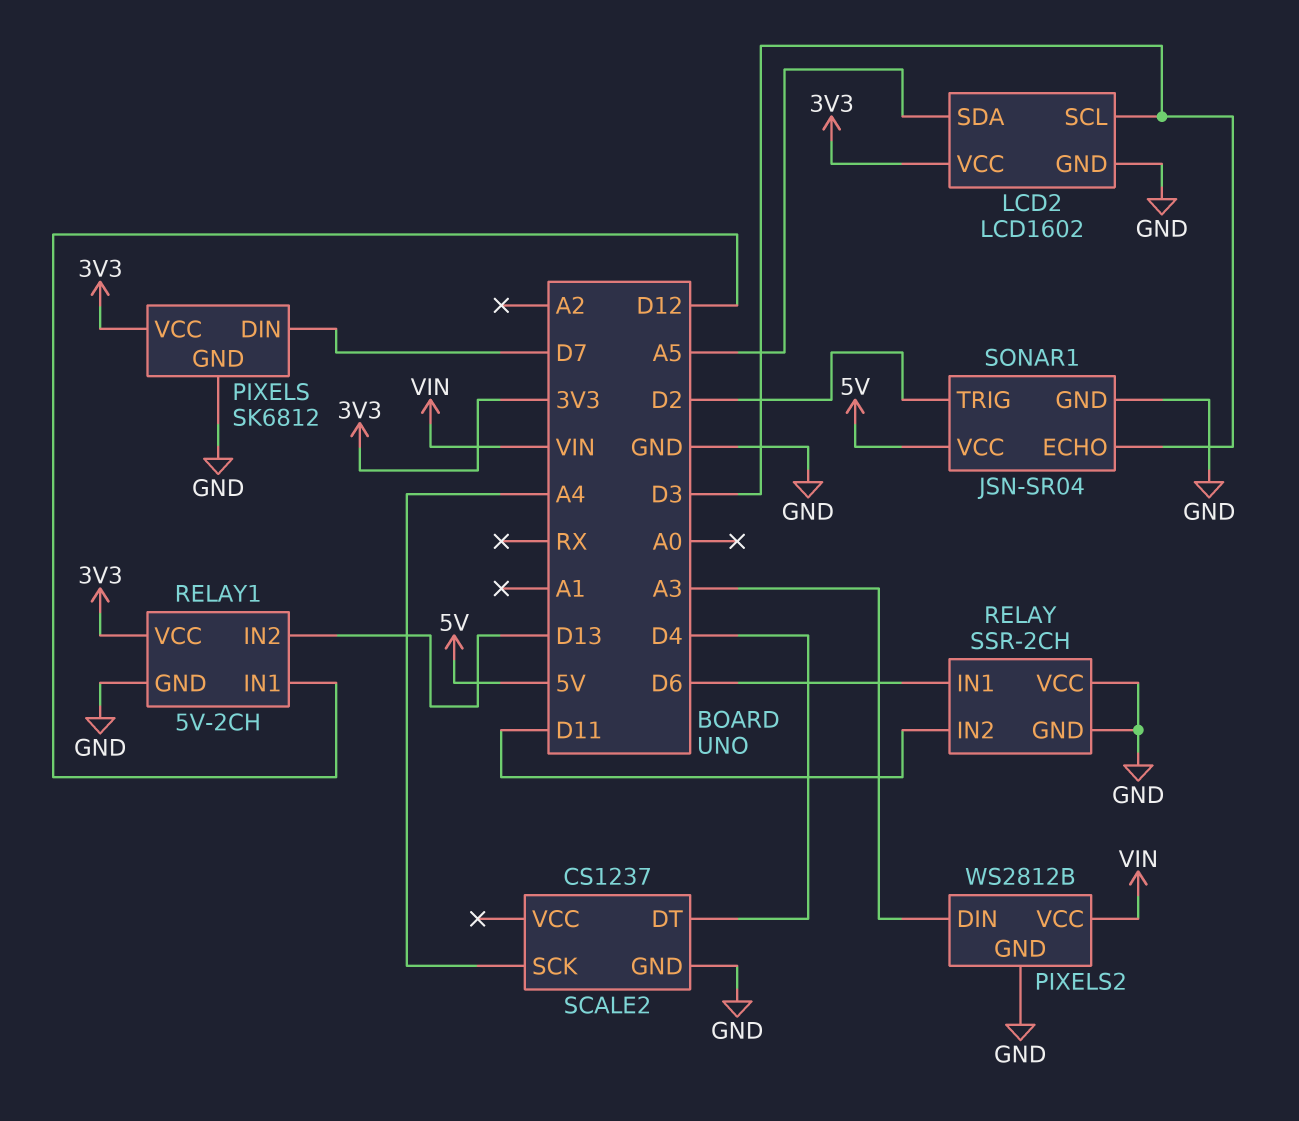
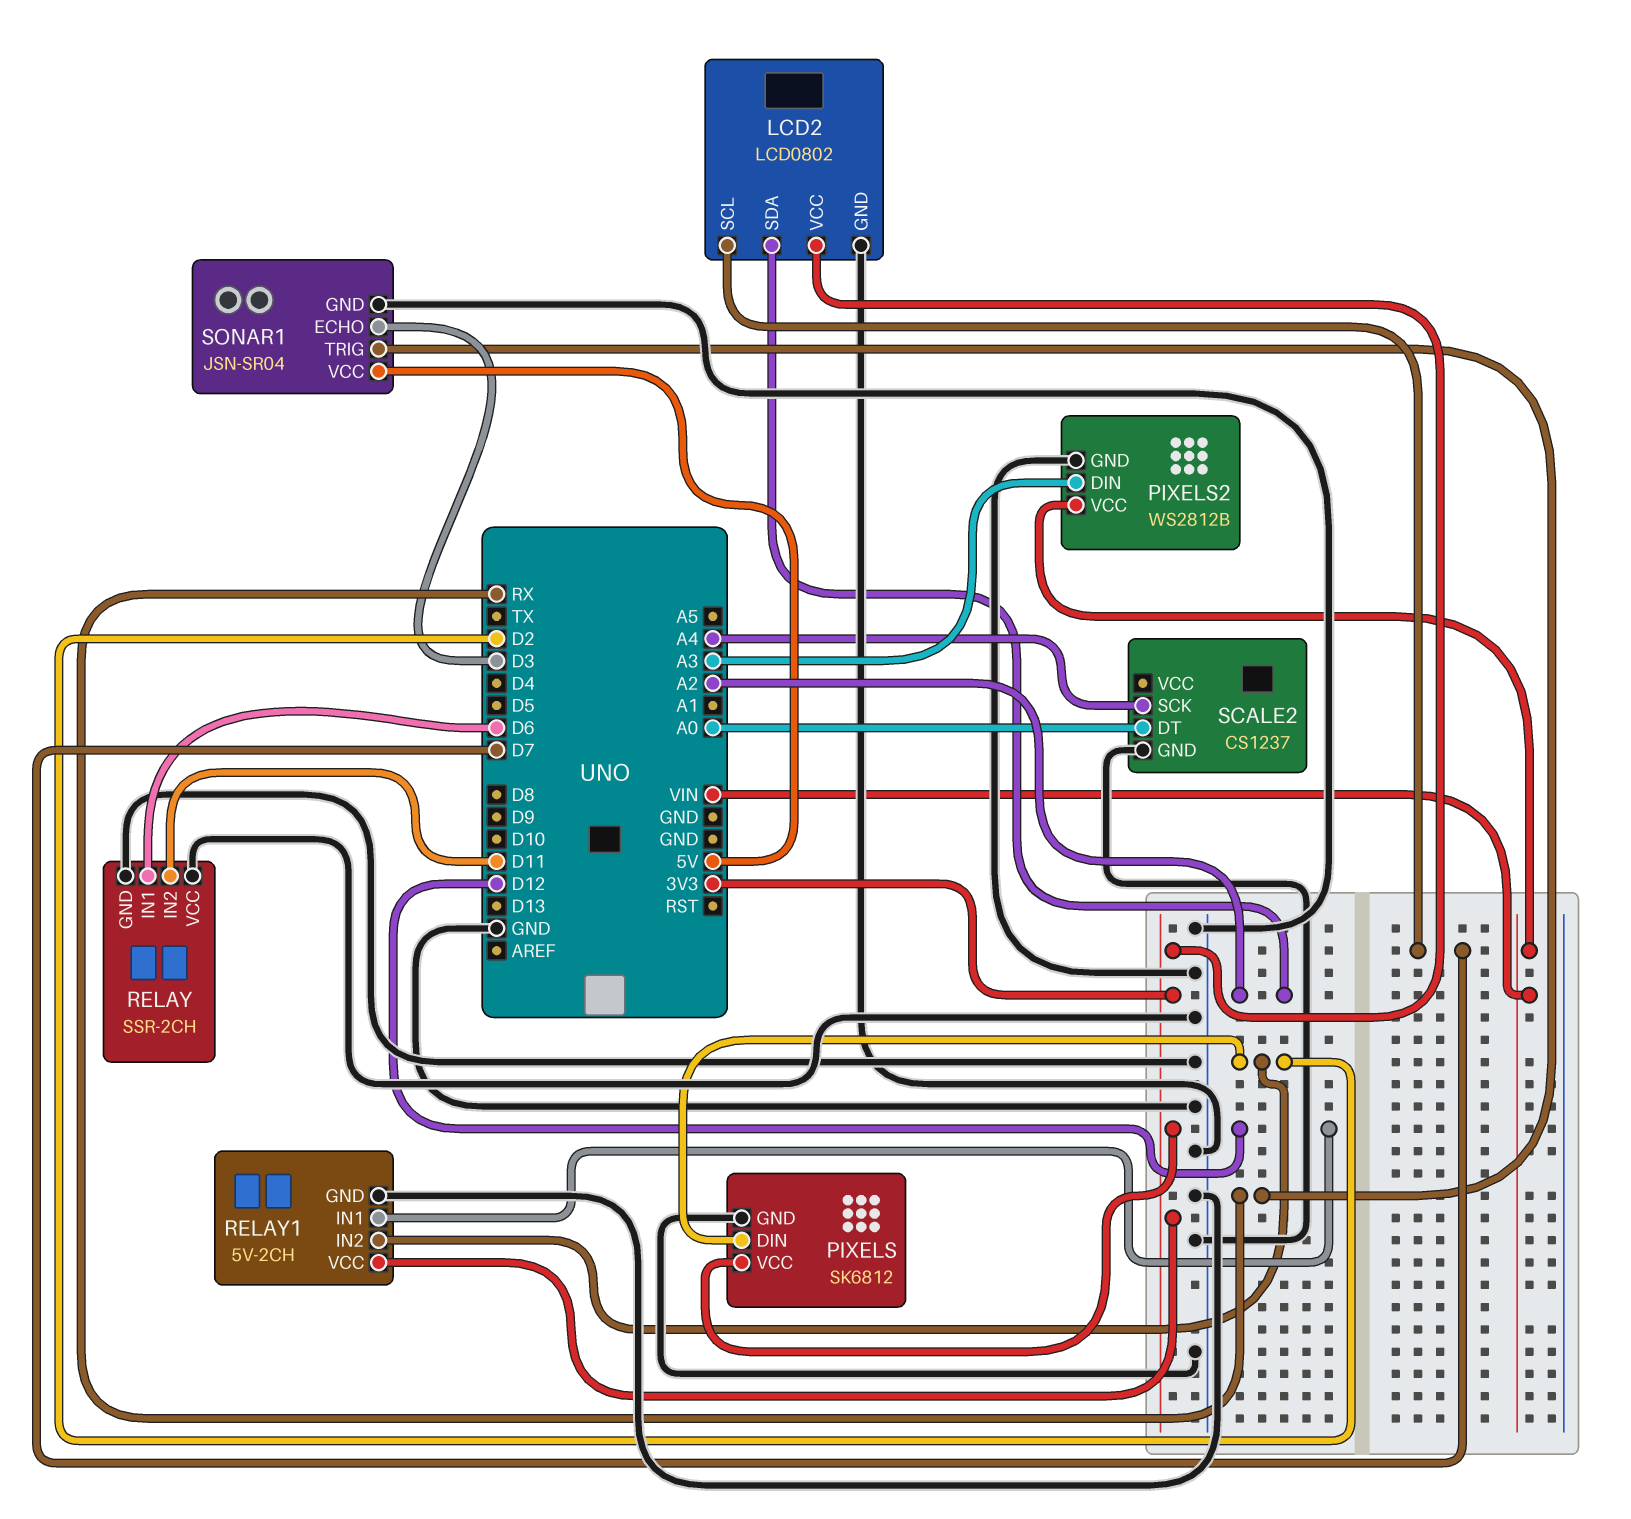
LCD2: LCD1602 -> LCD0802
LCD2 pin SCL: D3 -> D7
LCD2 pin SDA: A5 -> A2
PIXELS pin DIN: D7 -> D2
RELAY1 pin IN2: D13 -> D2
SCALE2 pin DT: D4 -> A0
SONAR1 pin TRIG: D2 -> RX

